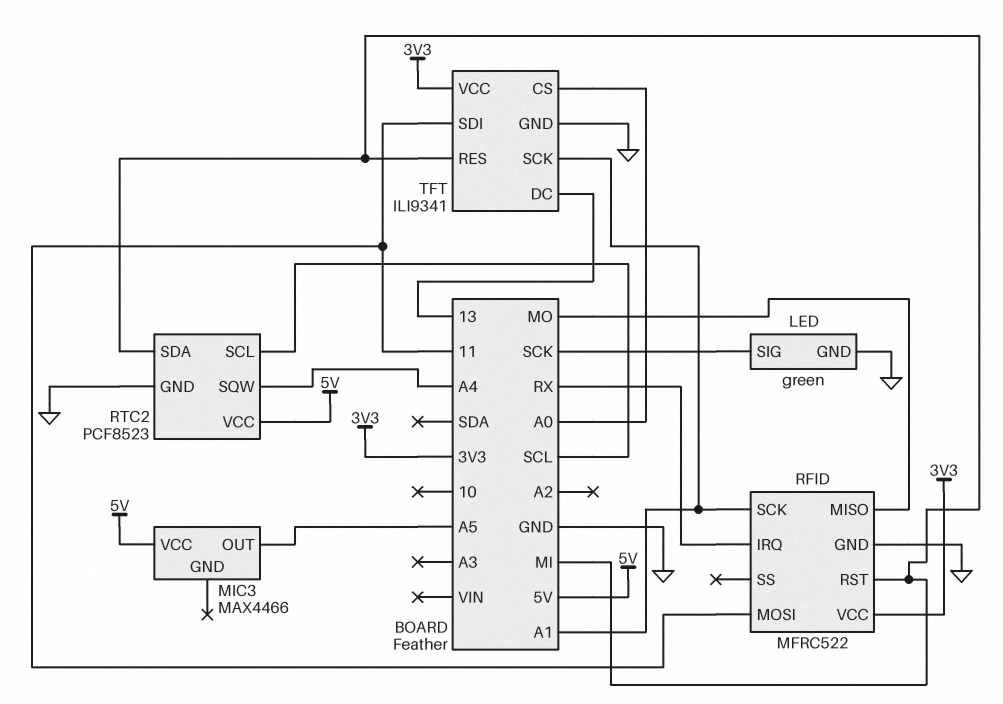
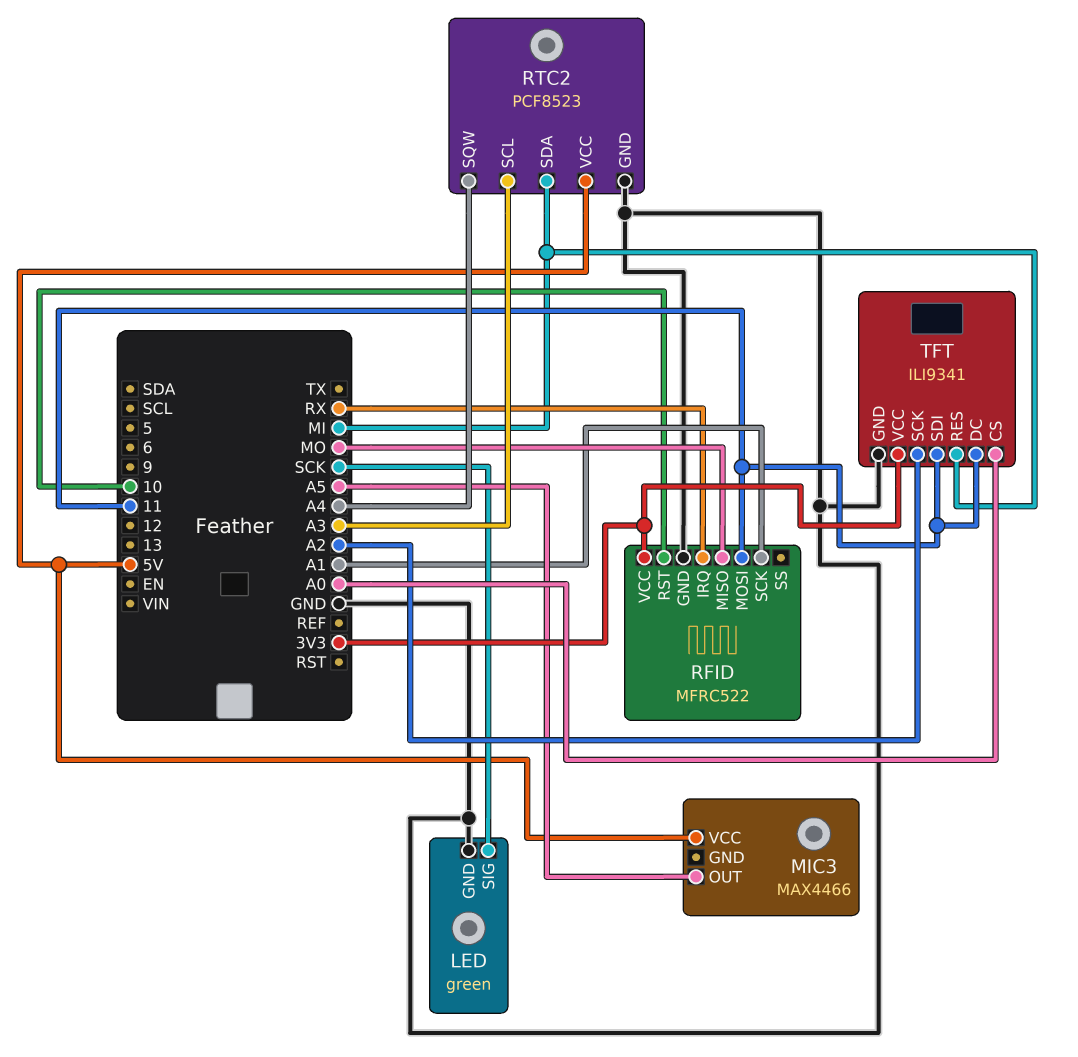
RFID pin RST: MI -> 10
RTC2 pin SCL: SCL -> A3
TFT pin DC: 13 -> 11
TFT pin SCK: A1 -> A2

